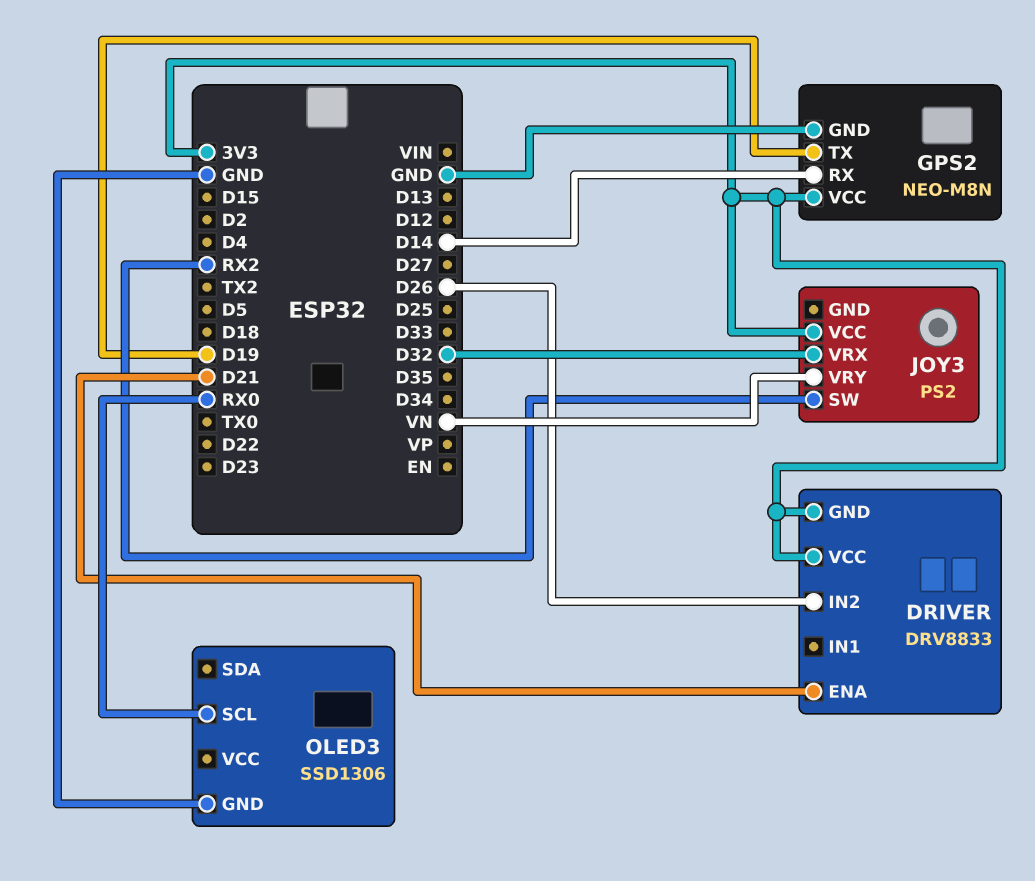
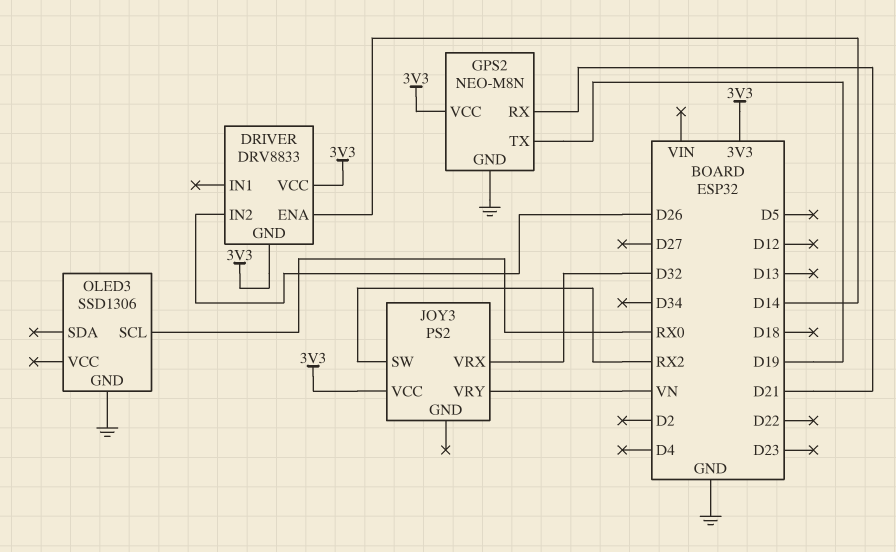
DRIVER pin ENA: D21 -> D14
GPS2 pin RX: D14 -> D21

